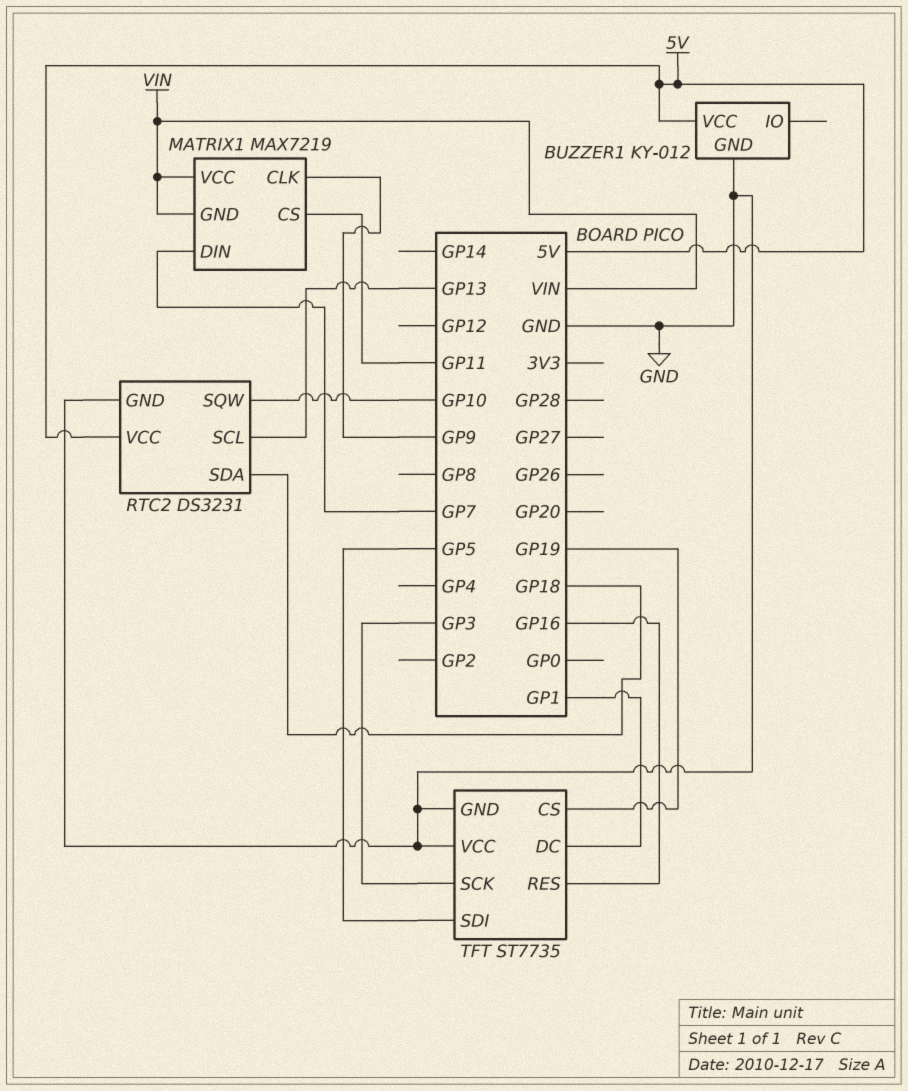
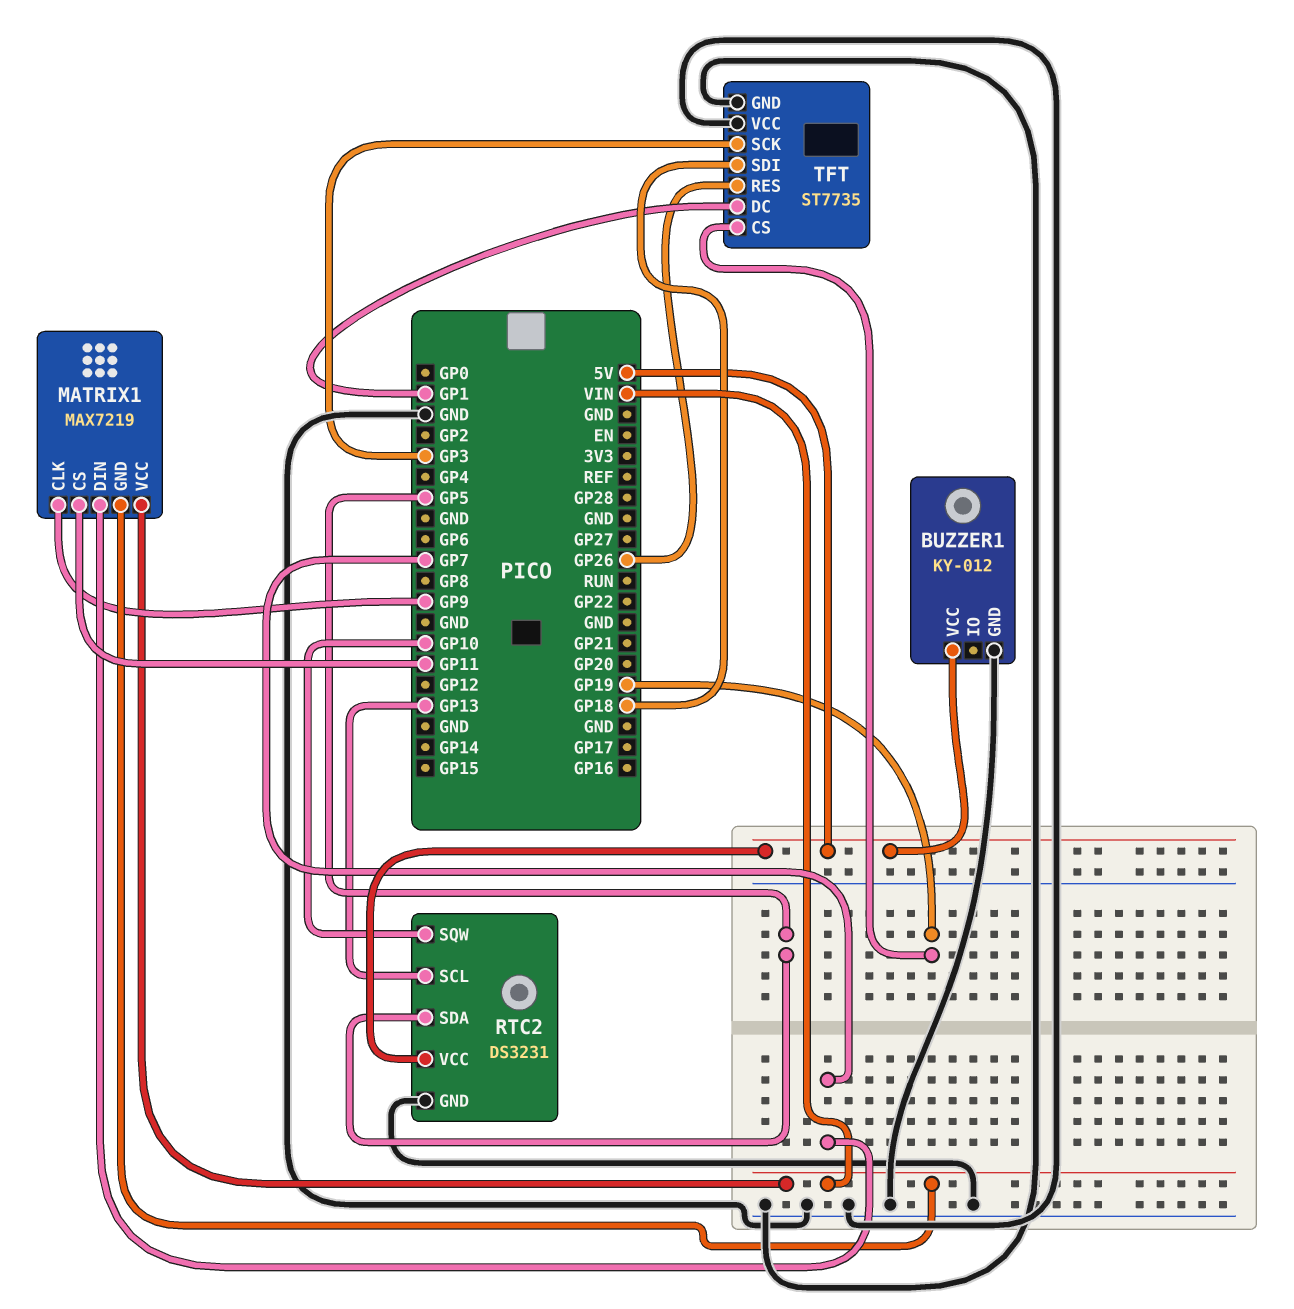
RTC2 pin SDA: GP18 -> GP5
TFT pin RES: GP16 -> GP26
TFT pin SDI: GP5 -> GP18

